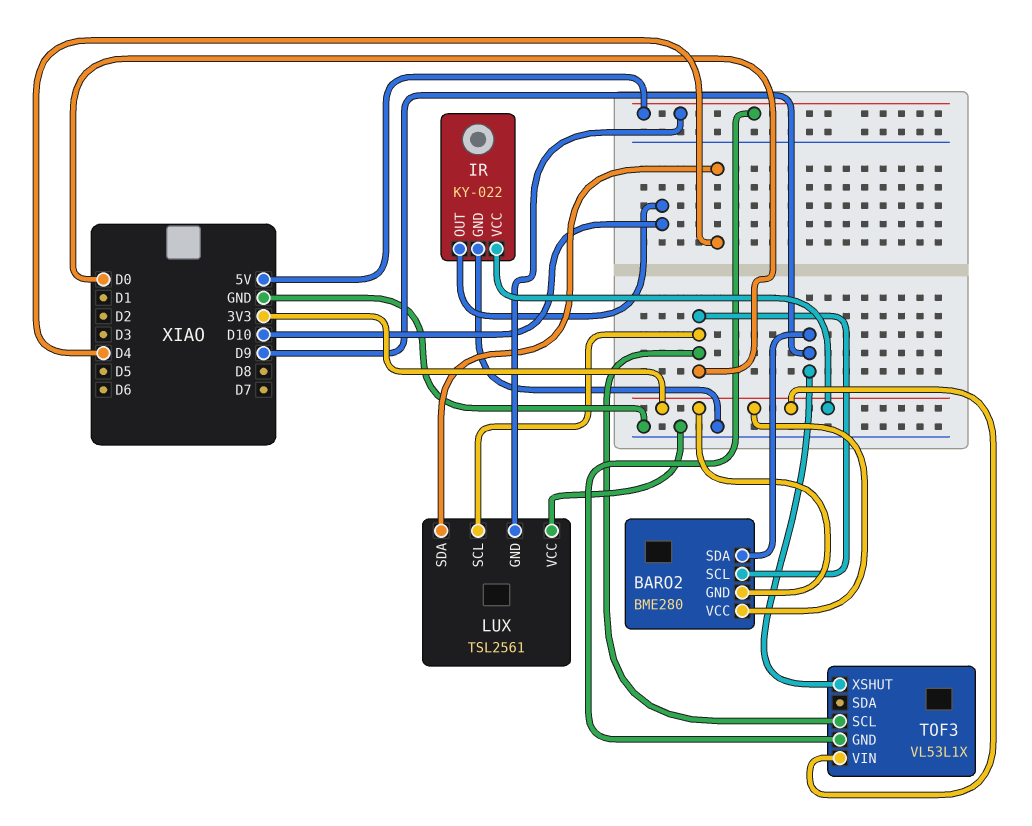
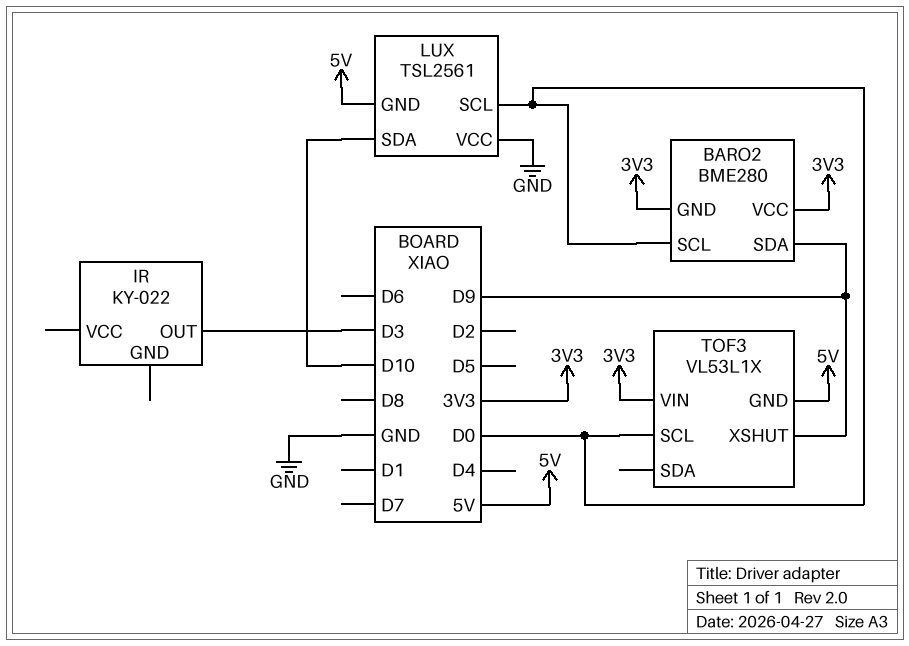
IR pin GND: GND -> none
IR pin OUT: D10 -> D3
IR pin VCC: 3V3 -> none
LUX pin SDA: D4 -> D10

